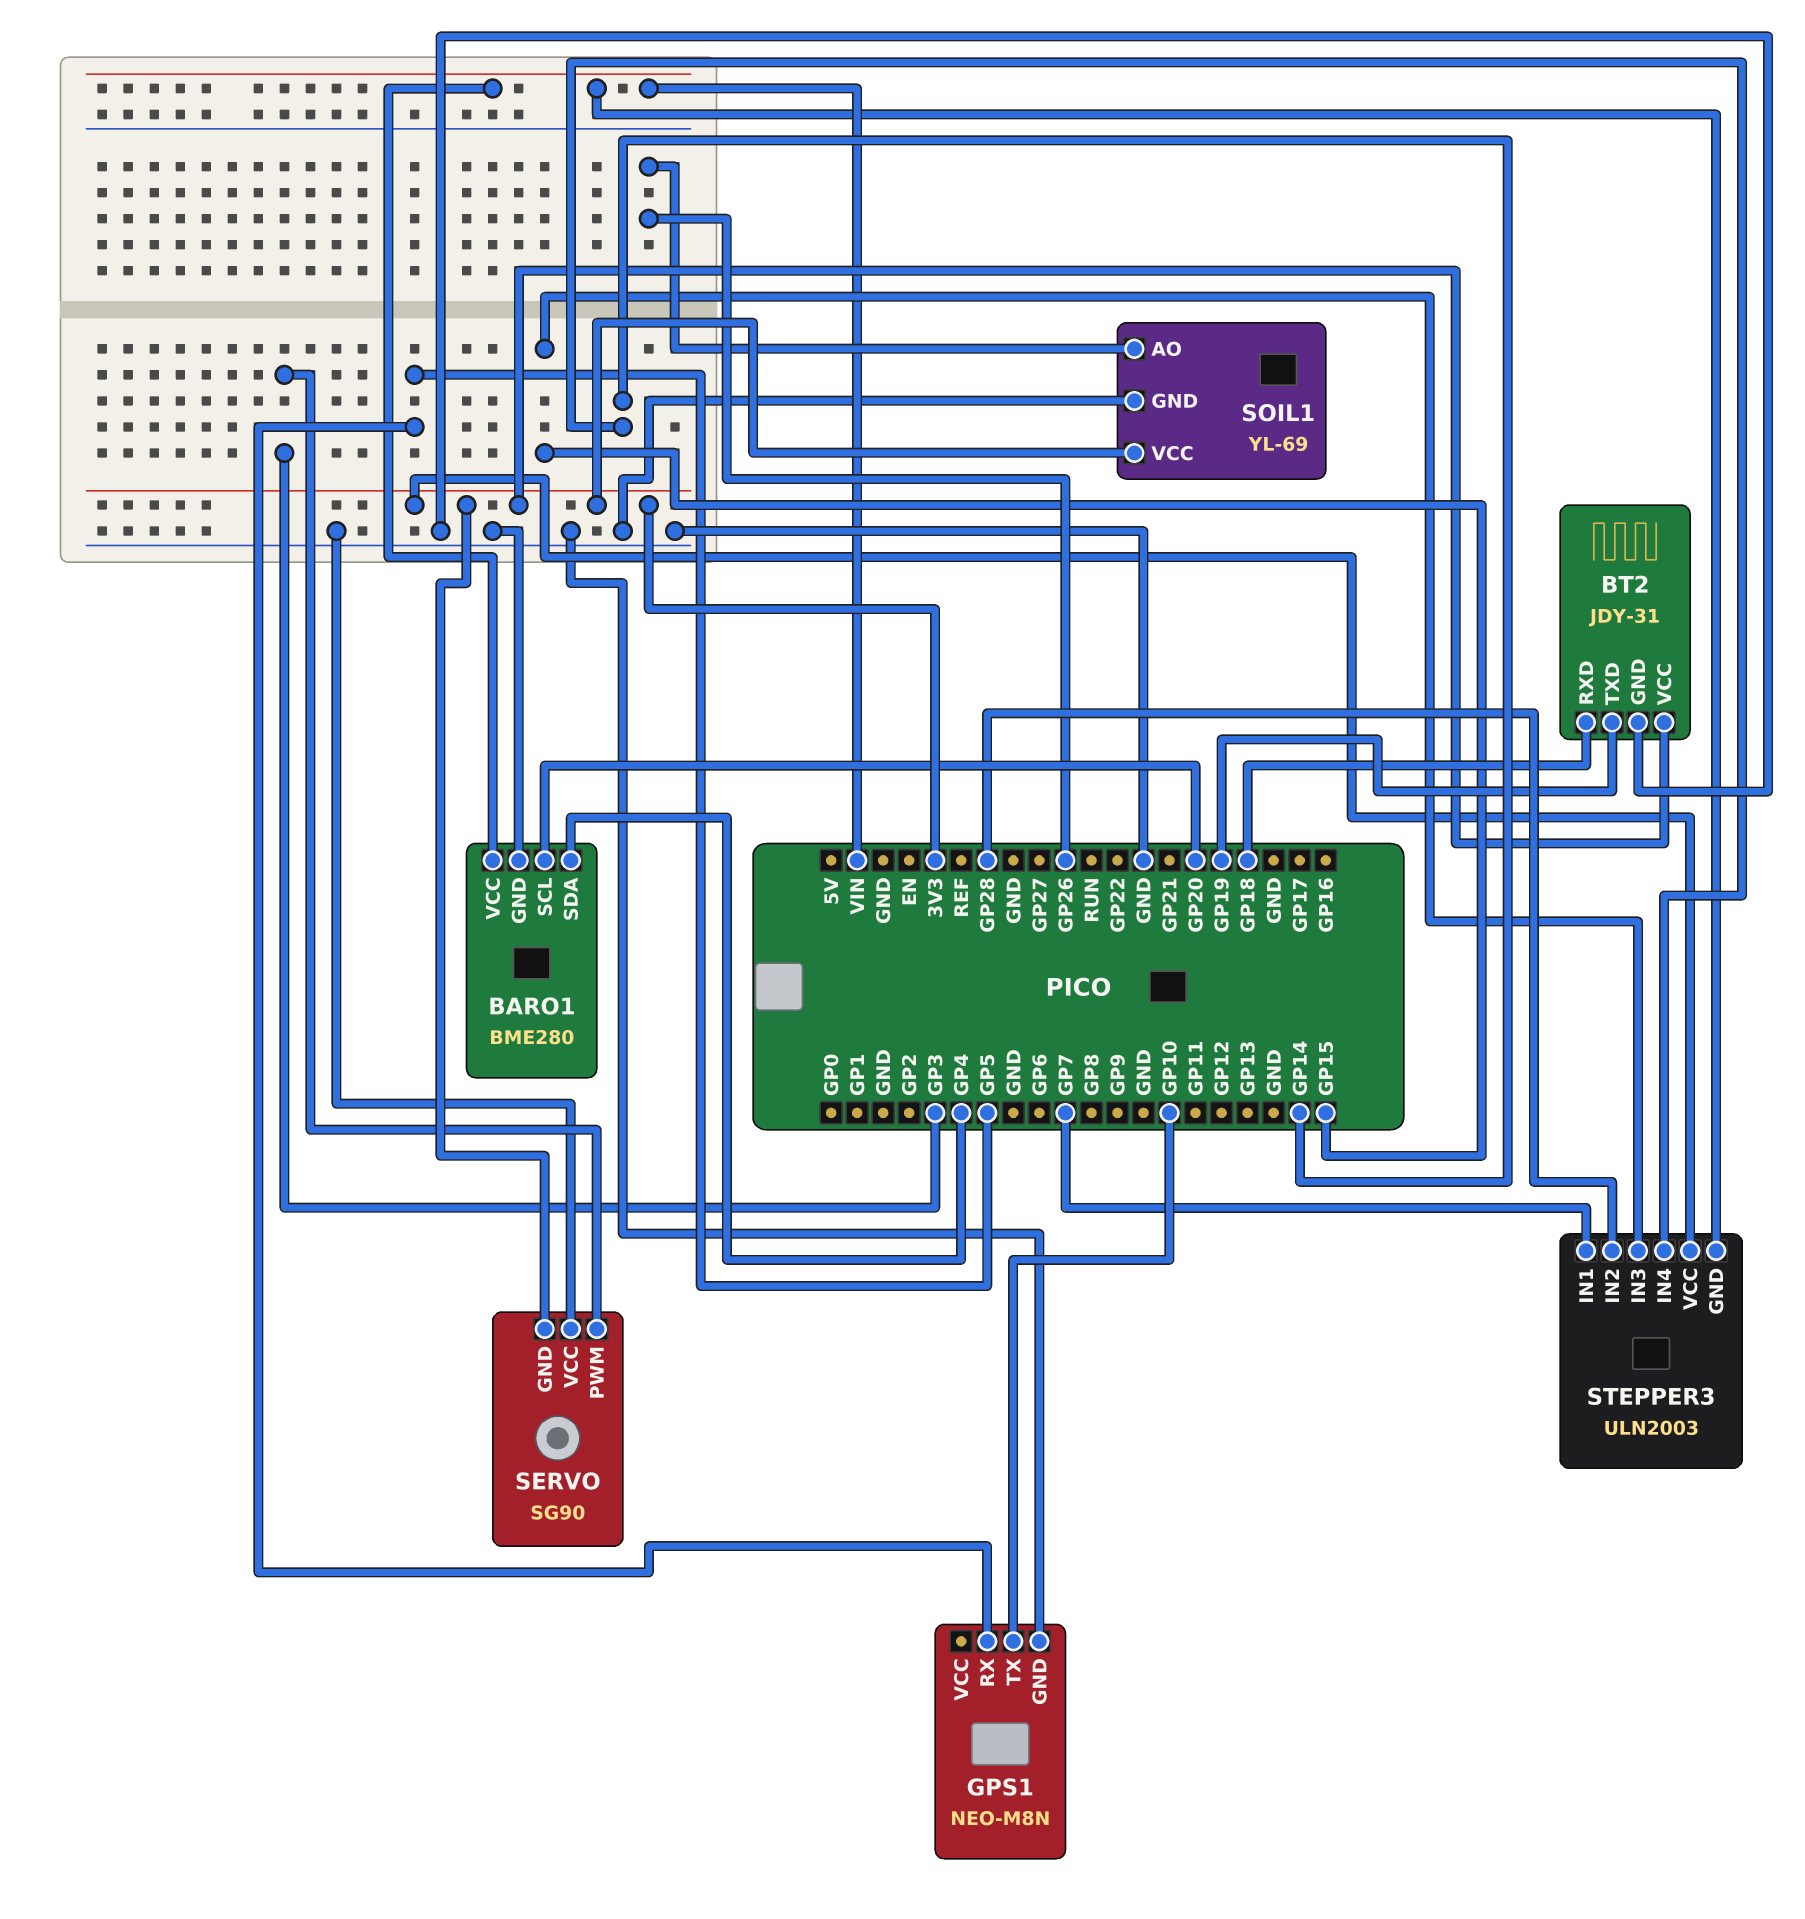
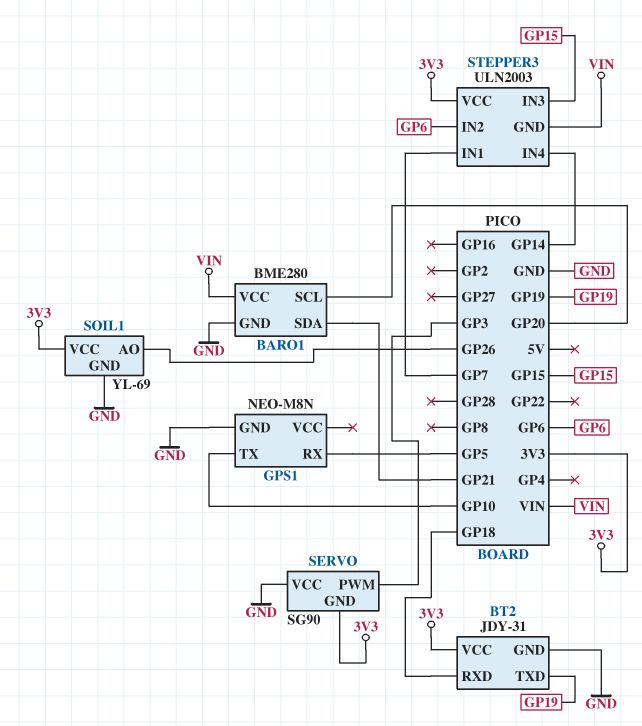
BARO1 pin SDA: GP4 -> GP21
STEPPER3 pin IN2: GP28 -> GP6

